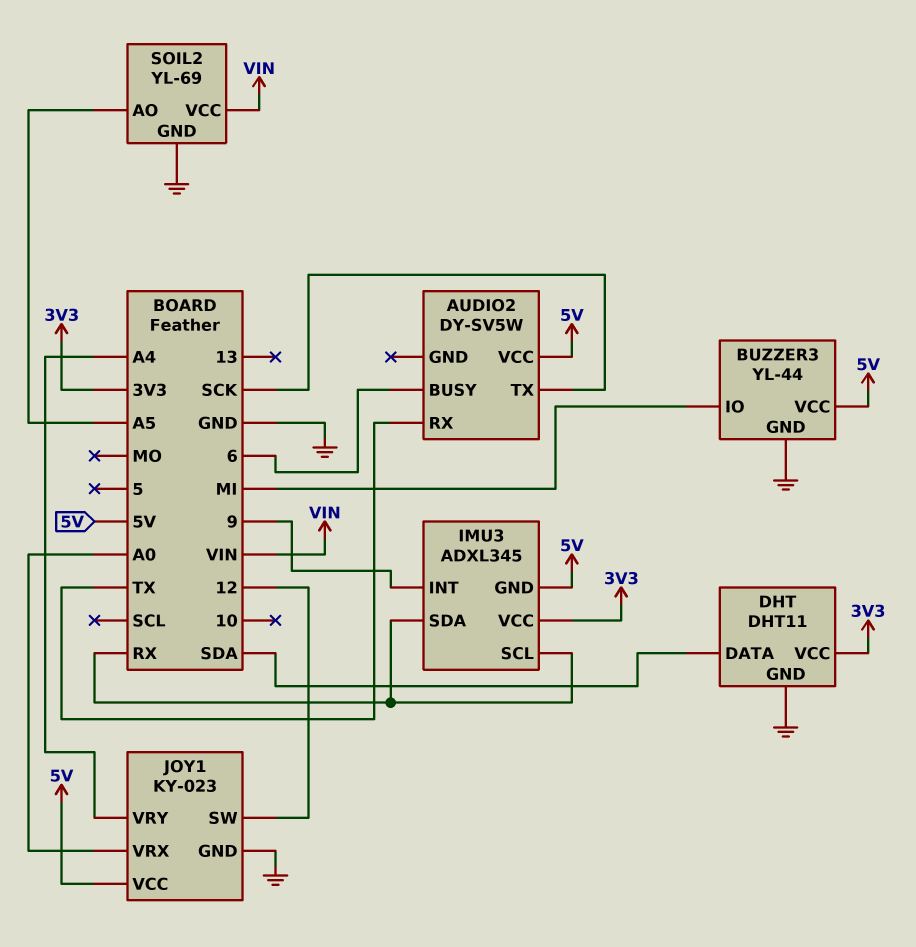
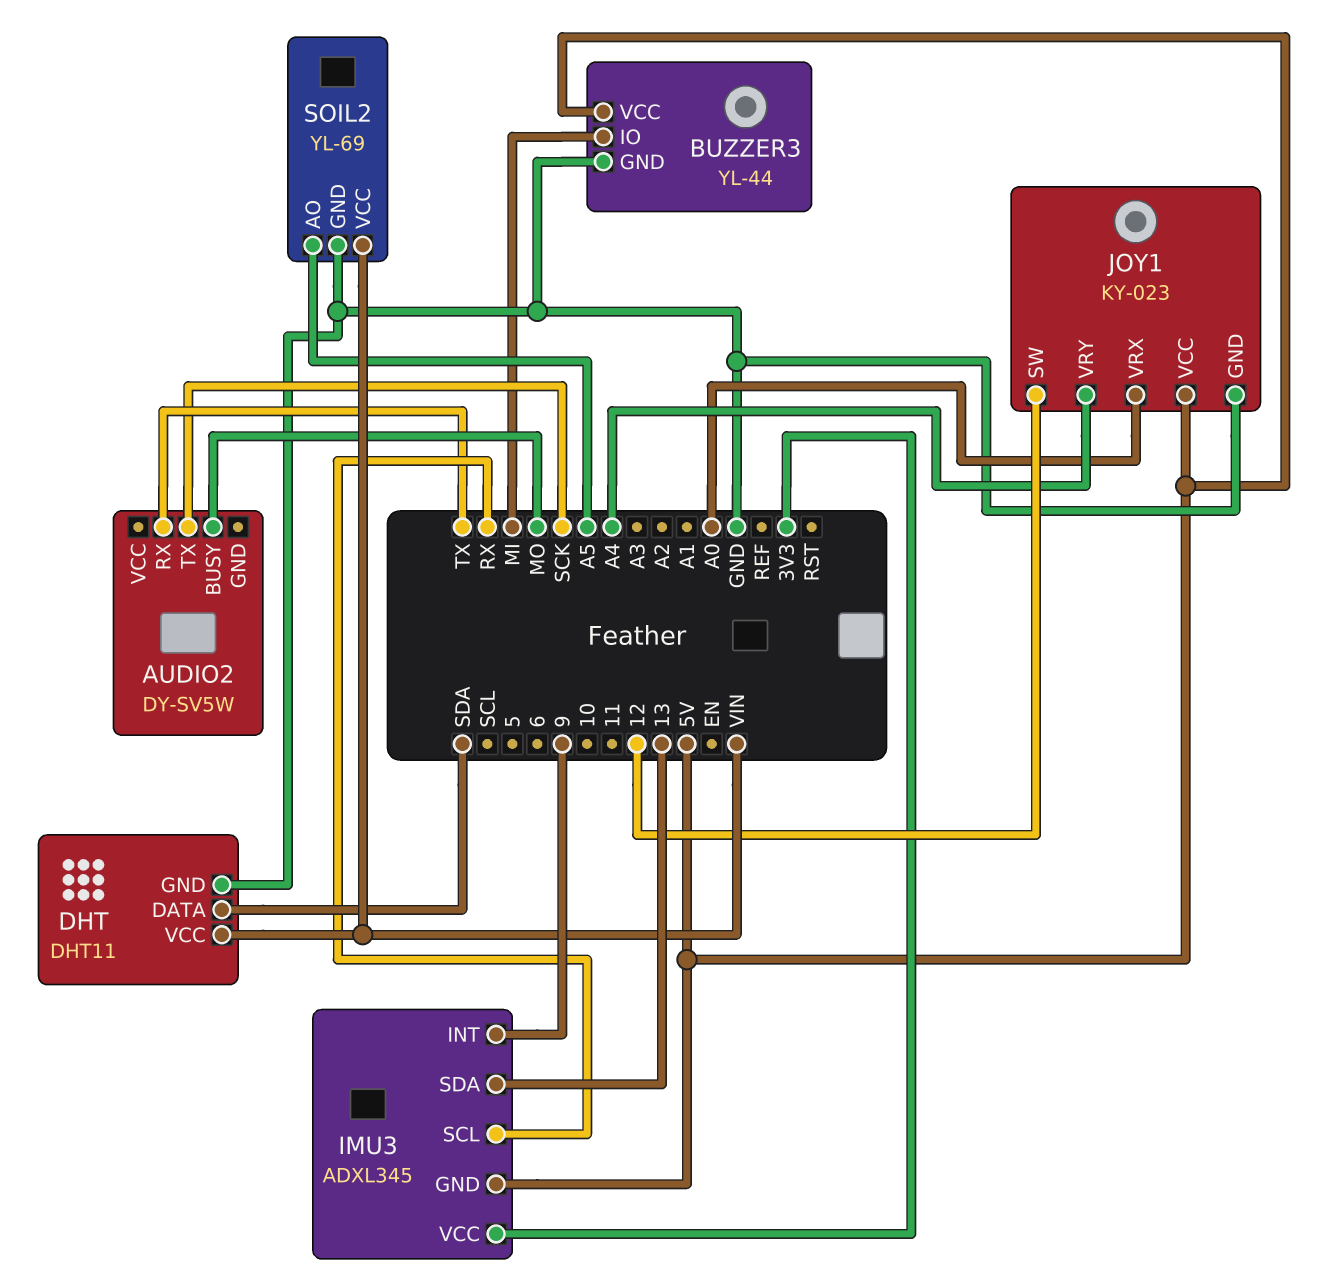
AUDIO2 pin BUSY: 6 -> MO
AUDIO2 pin VCC: 5V -> none
DHT pin VCC: 3V3 -> VIN
IMU3 pin SDA: RX -> 13

